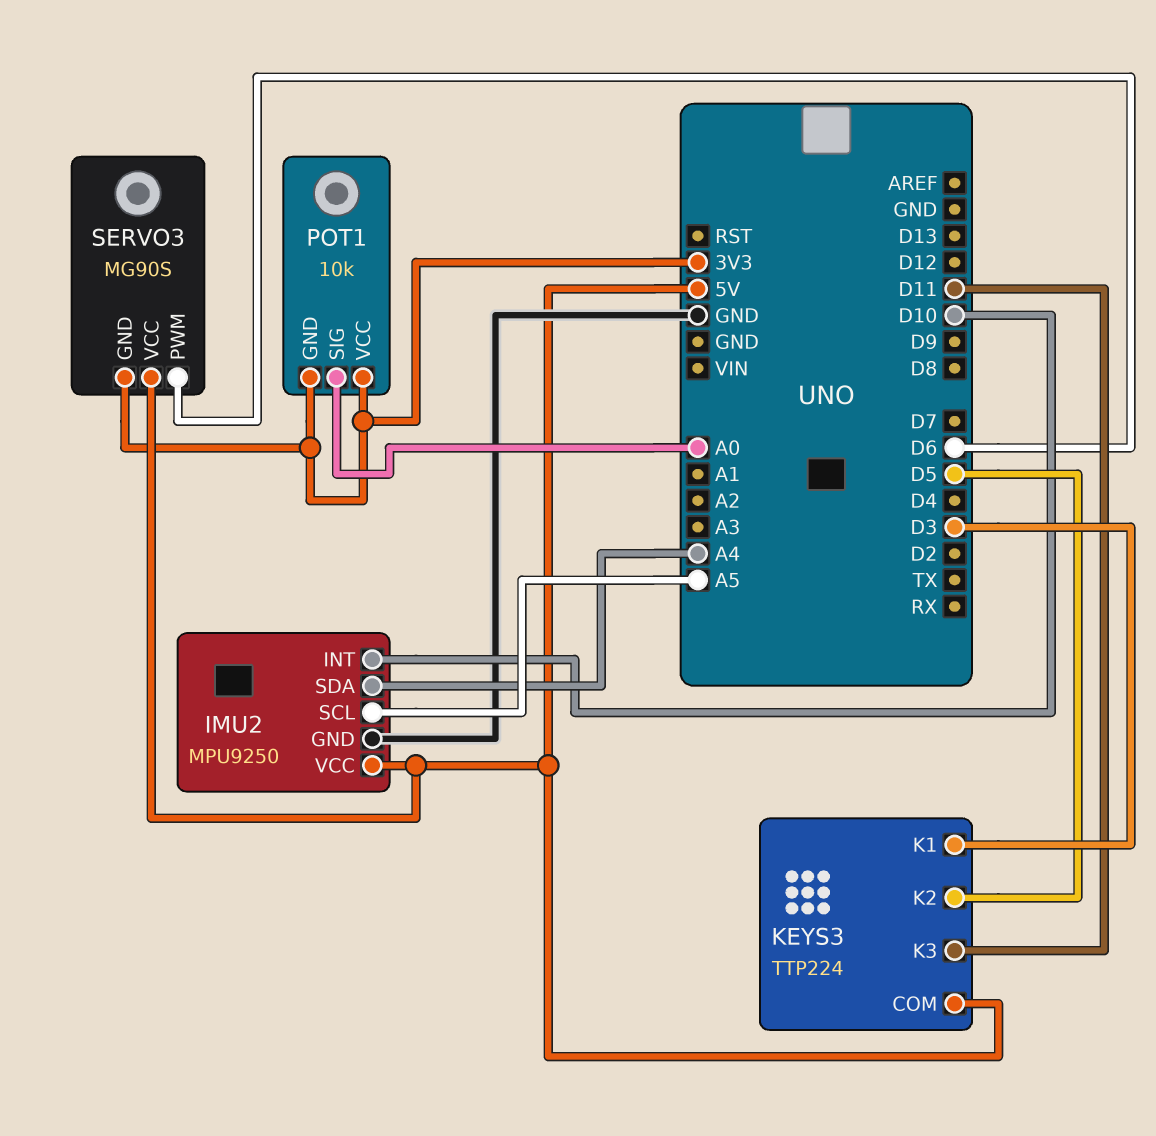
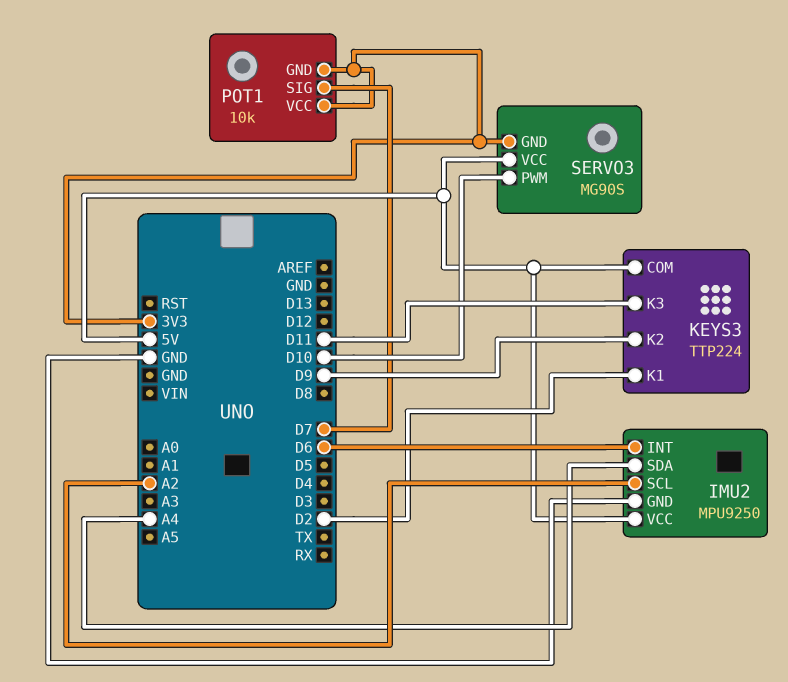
IMU2 pin INT: D10 -> D6
IMU2 pin SCL: A5 -> A2
KEYS3 pin K1: D3 -> D2
KEYS3 pin K2: D5 -> D9
POT1 pin SIG: A0 -> D7
SERVO3 pin PWM: D6 -> D10

